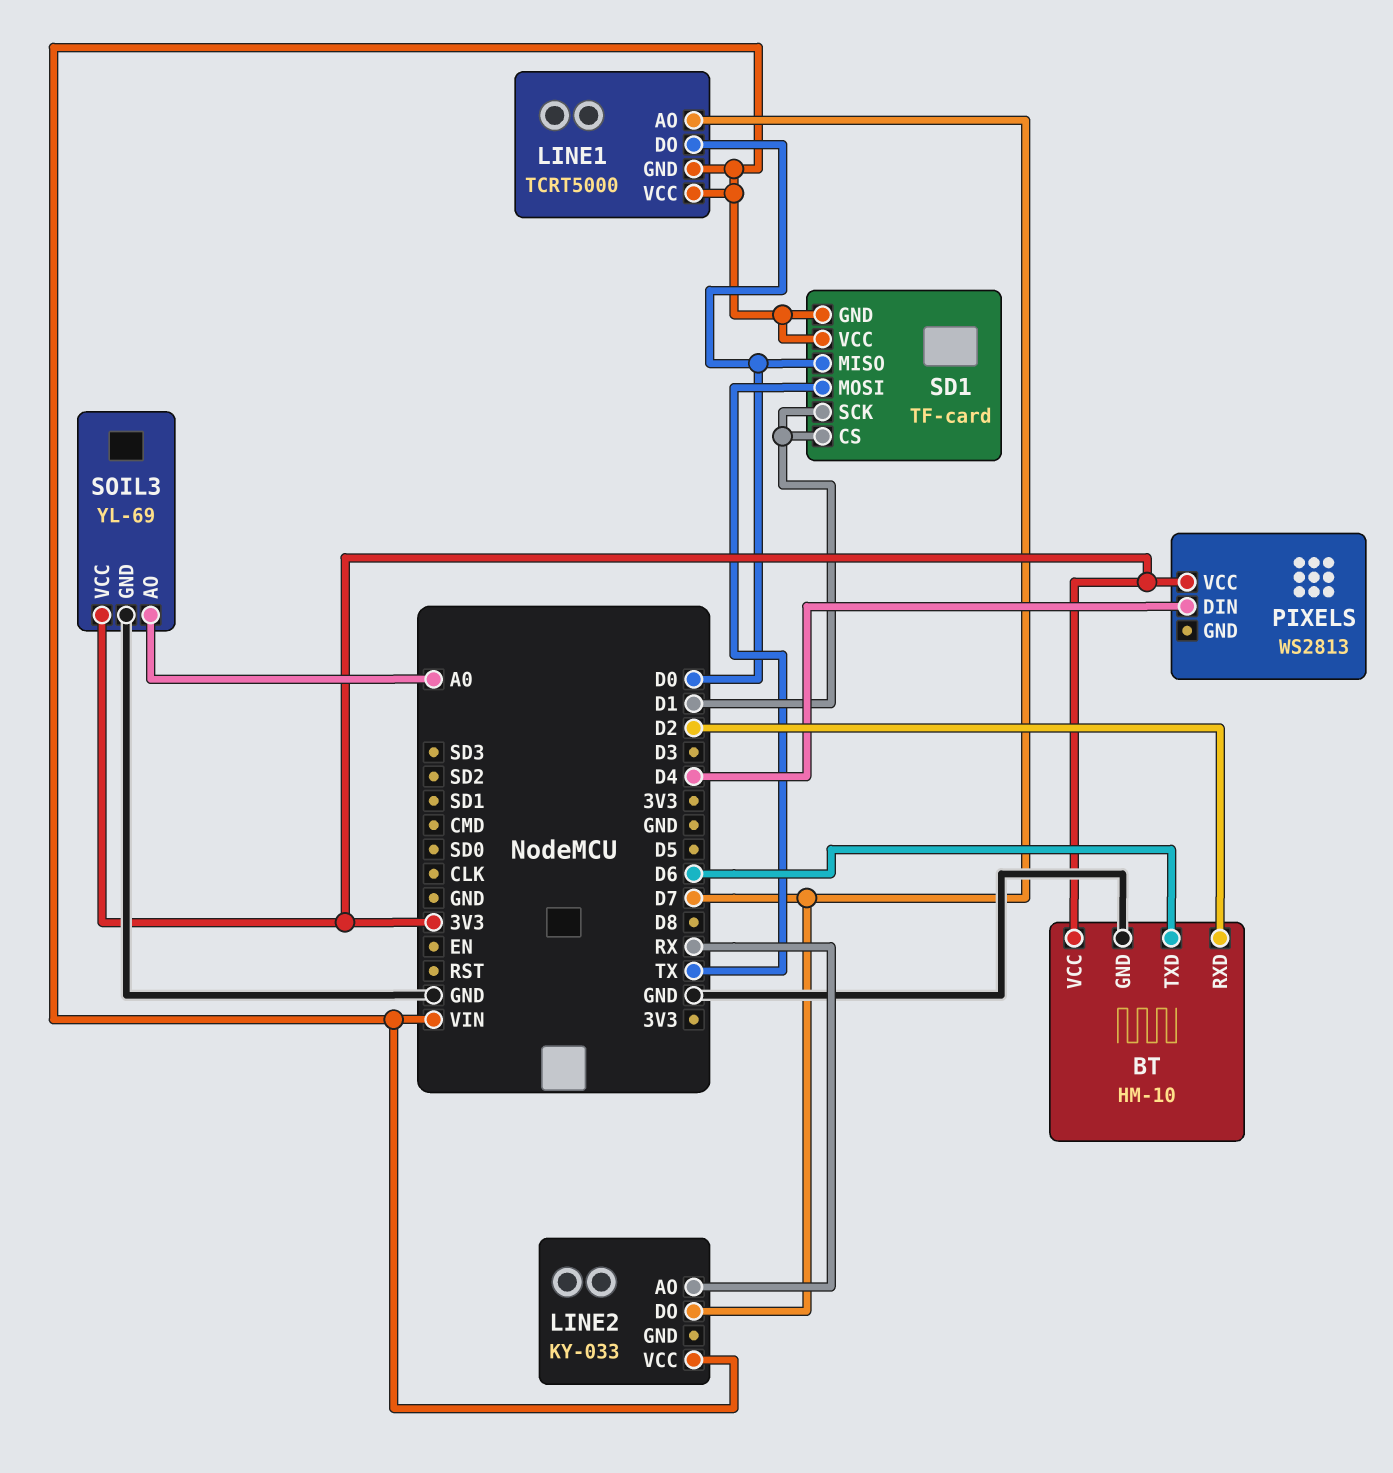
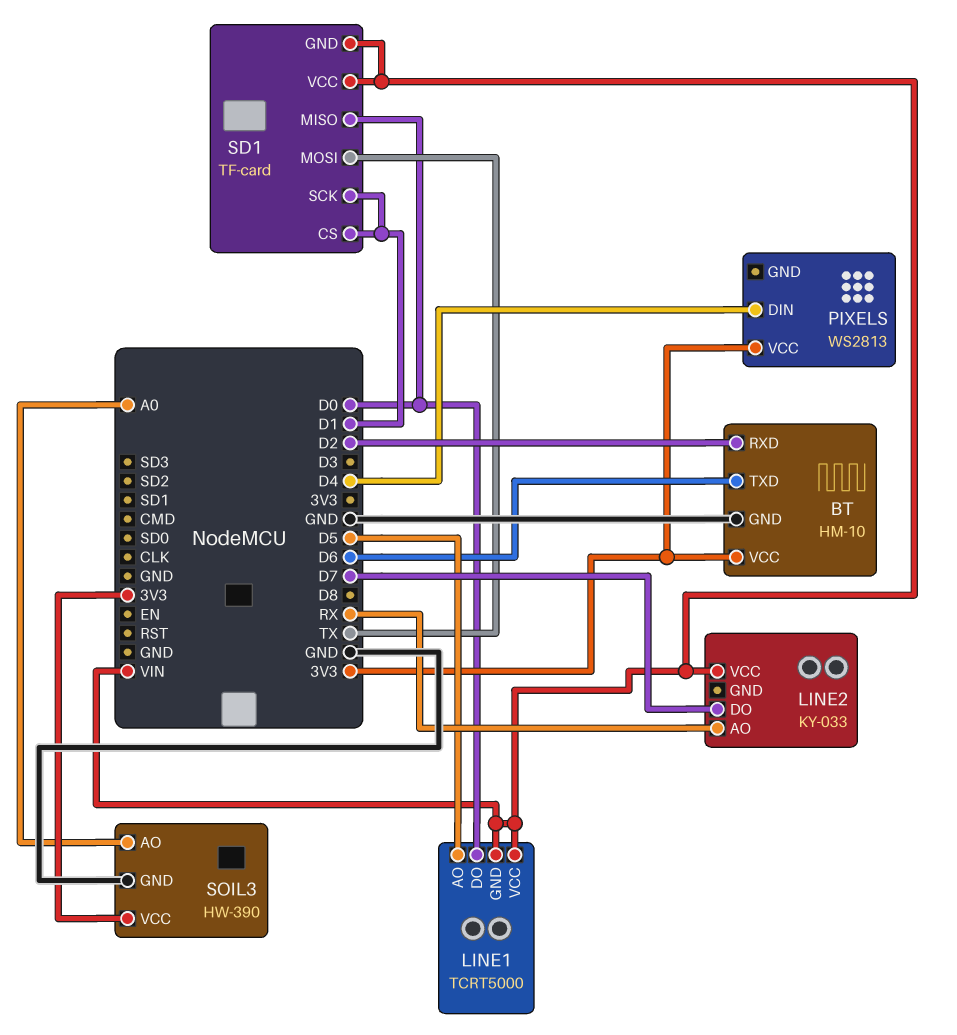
LINE1 pin AO: D7 -> D5
SOIL3: YL-69 -> HW-390

